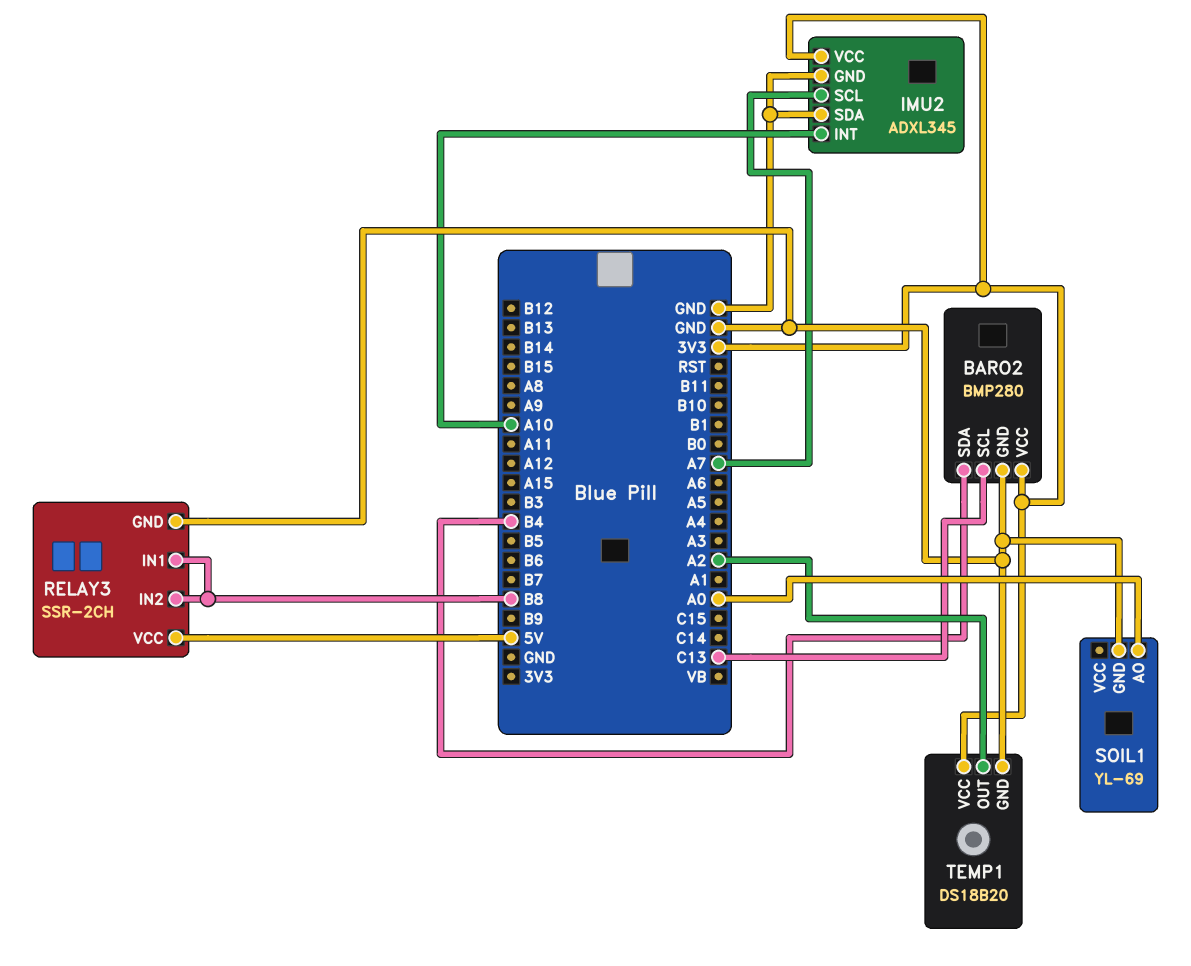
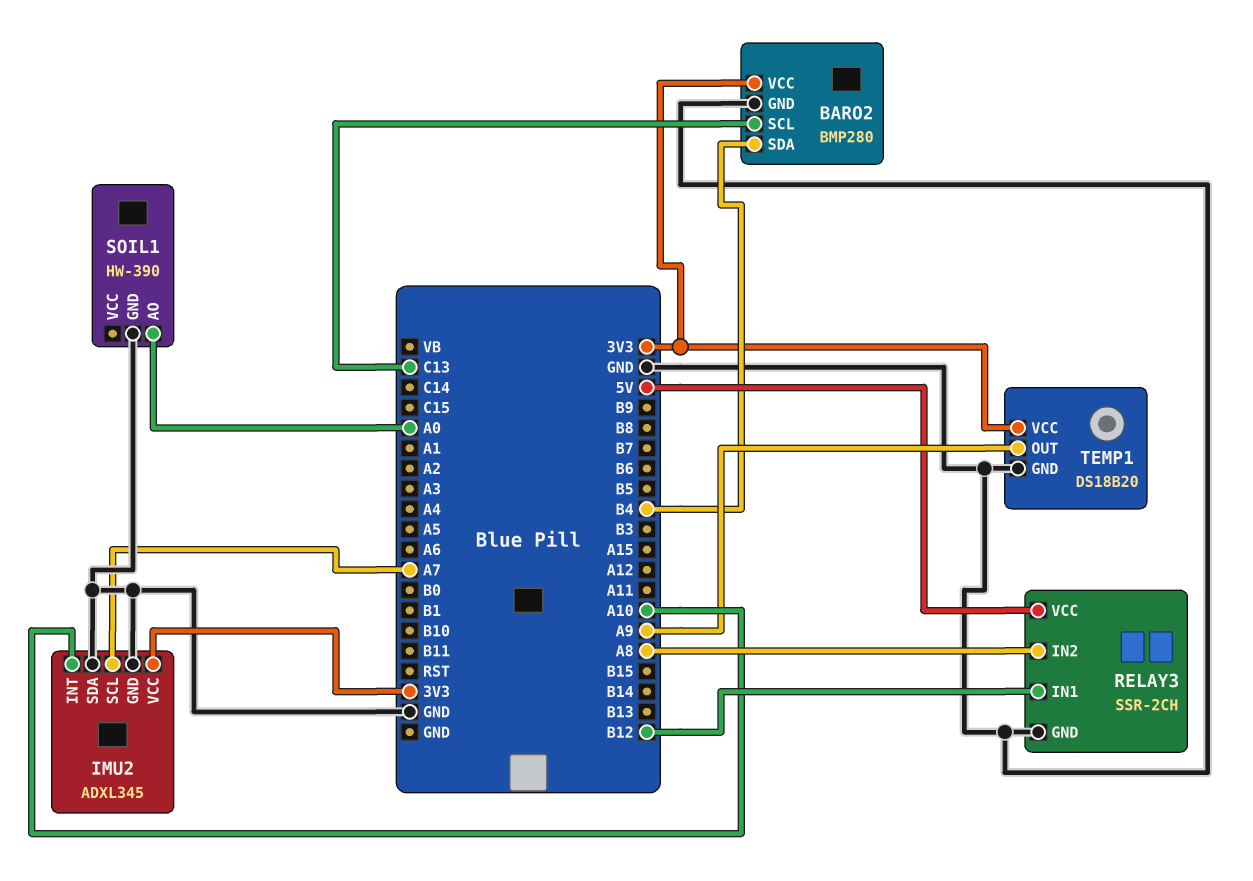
RELAY3 pin IN1: B8 -> B12
RELAY3 pin IN2: B8 -> A8
SOIL1: YL-69 -> HW-390
TEMP1 pin OUT: A2 -> A9

